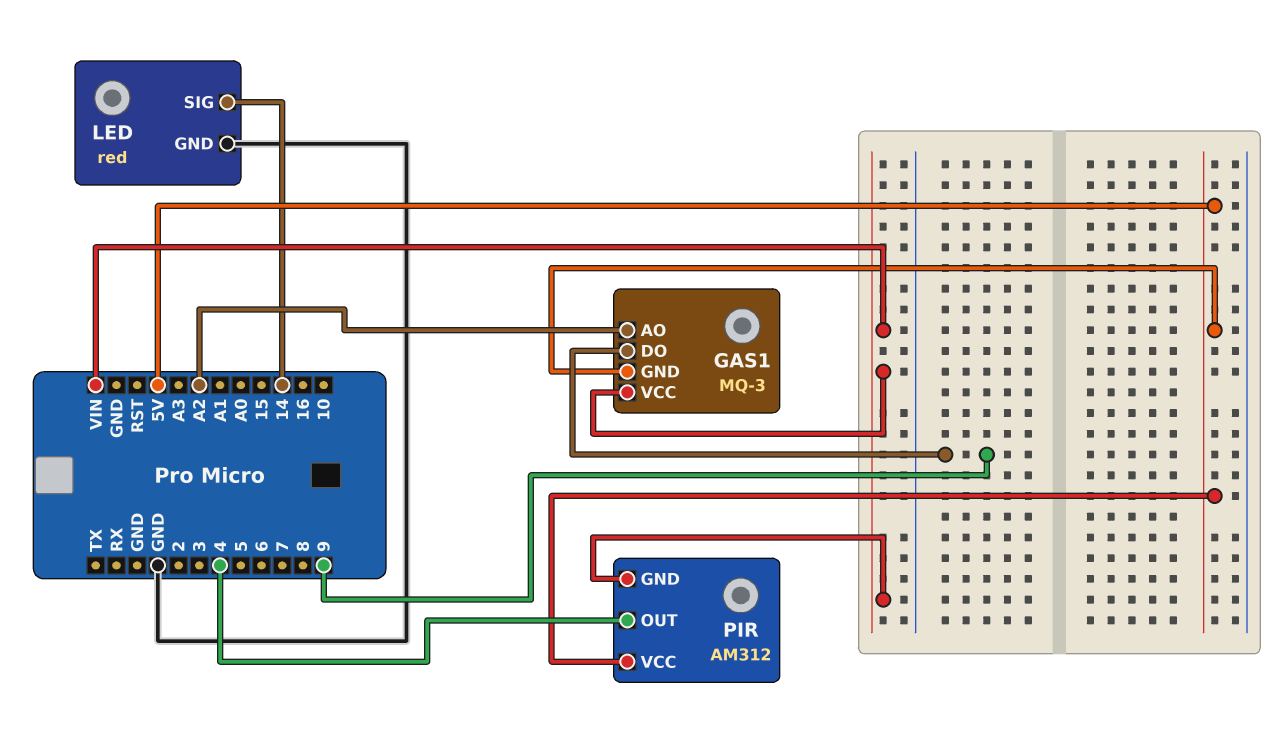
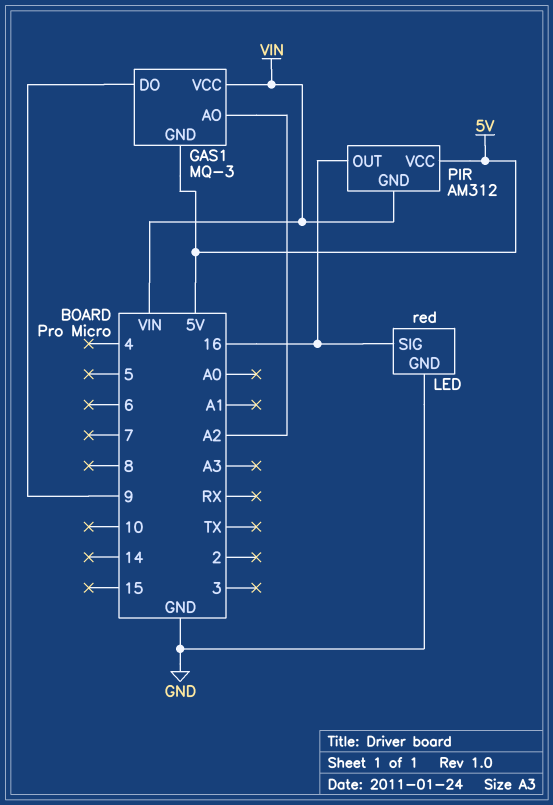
LED pin SIG: 14 -> 16
PIR pin OUT: 4 -> 16

